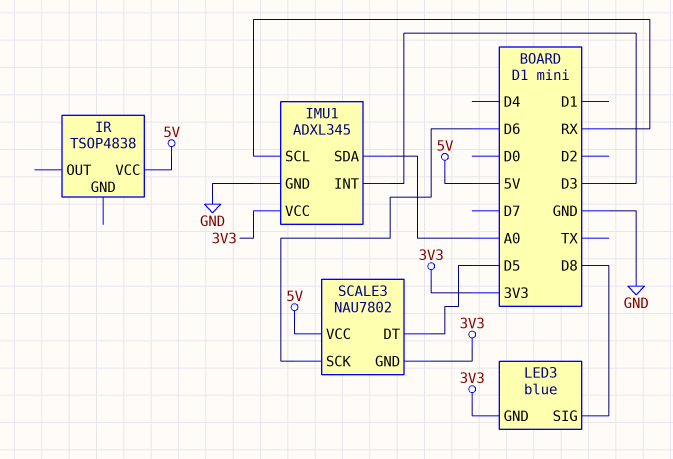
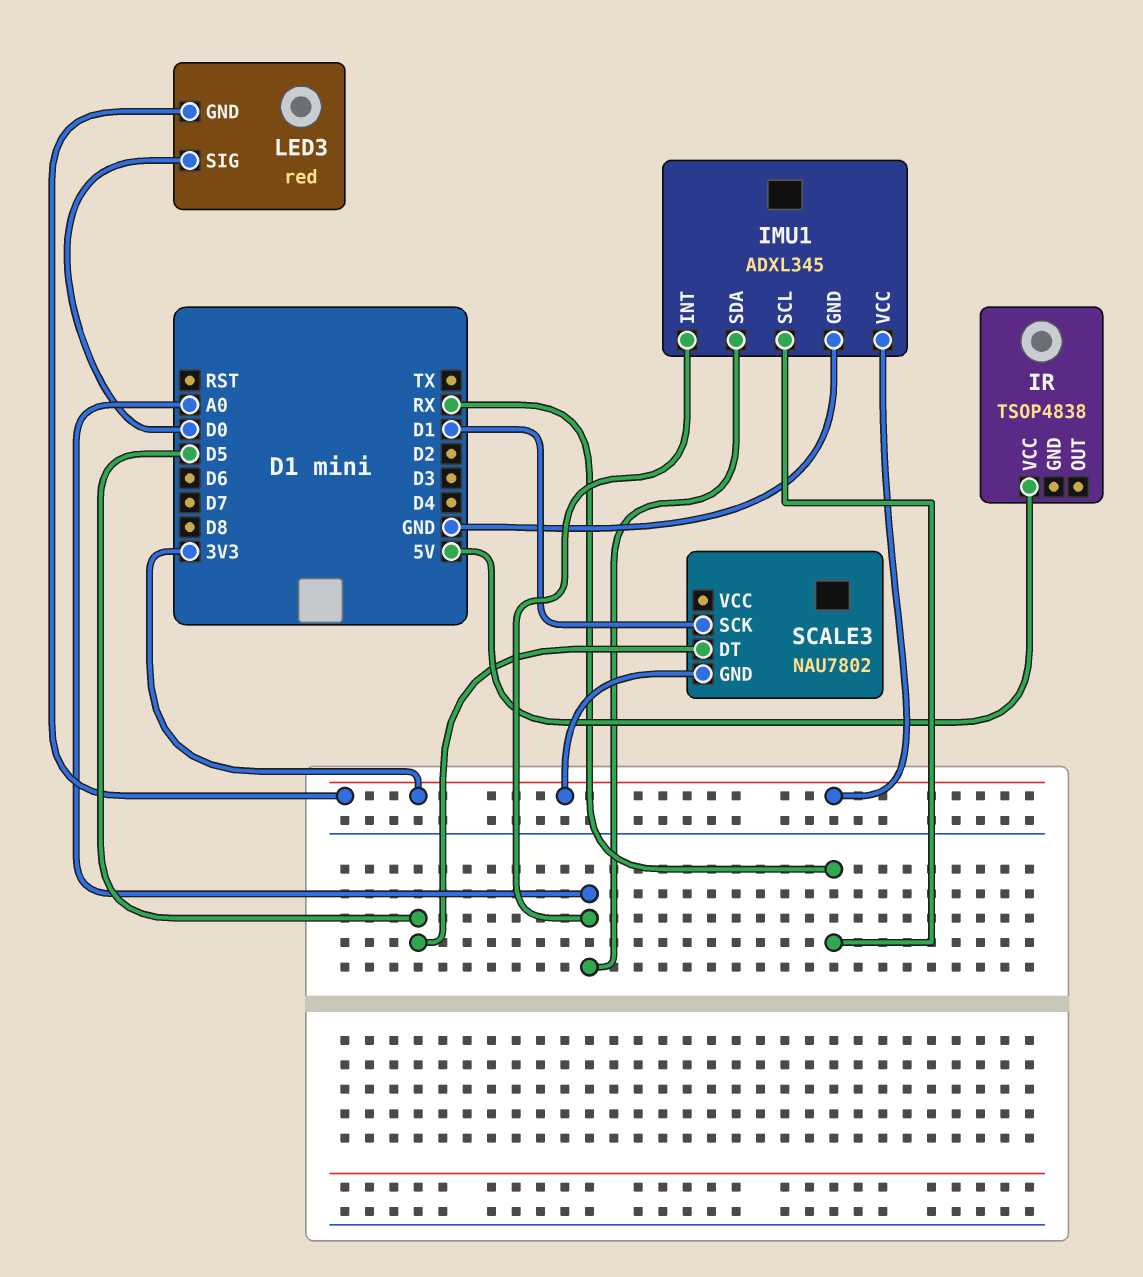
IMU1 pin INT: D3 -> A0
LED3: blue -> red
LED3 pin SIG: D8 -> D0
SCALE3 pin SCK: D6 -> D1
SCALE3 pin VCC: 5V -> none

